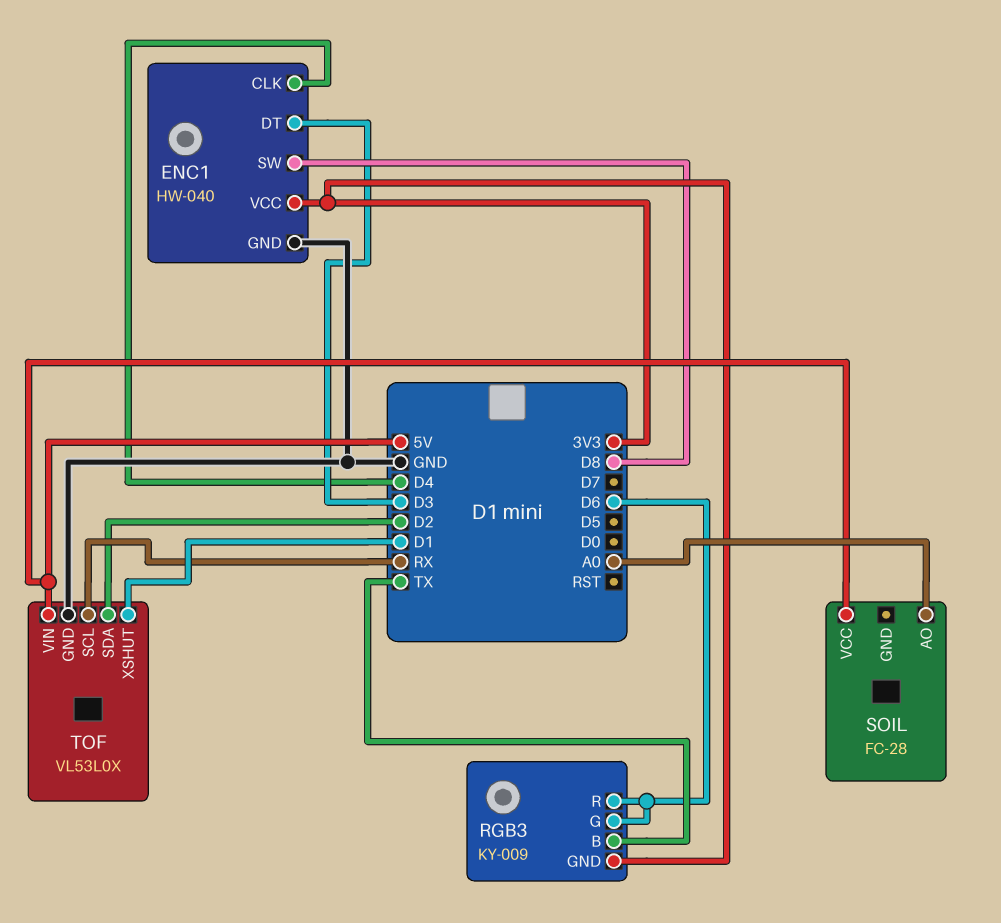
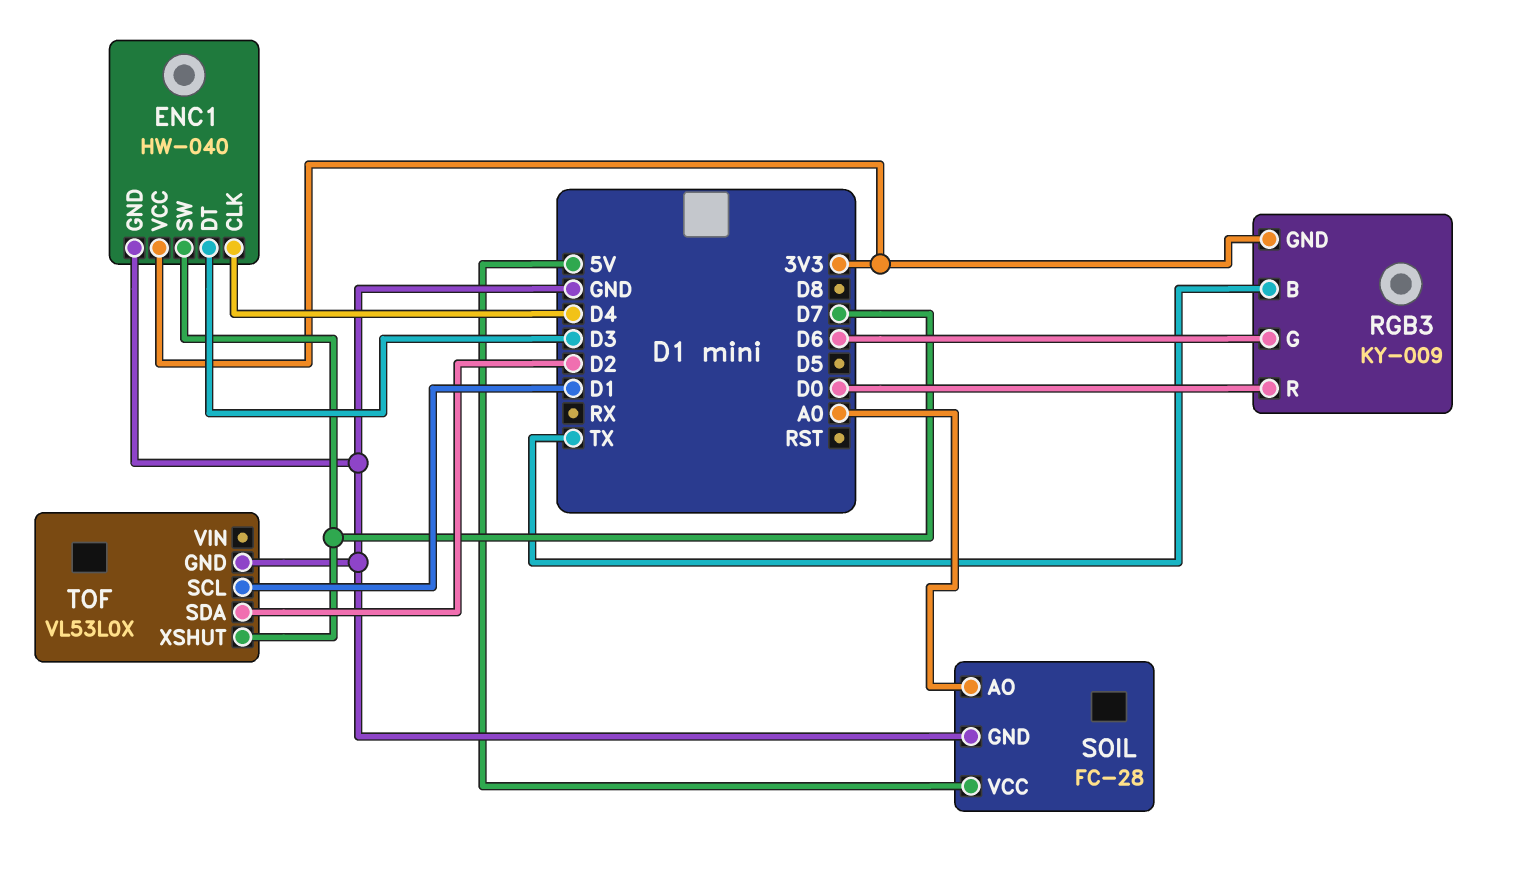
ENC1 pin SW: D8 -> D7
RGB3 pin R: D6 -> D0
SOIL pin GND: none -> GND
TOF pin SCL: RX -> D1
TOF pin VIN: 5V -> none
TOF pin XSHUT: D1 -> D7

